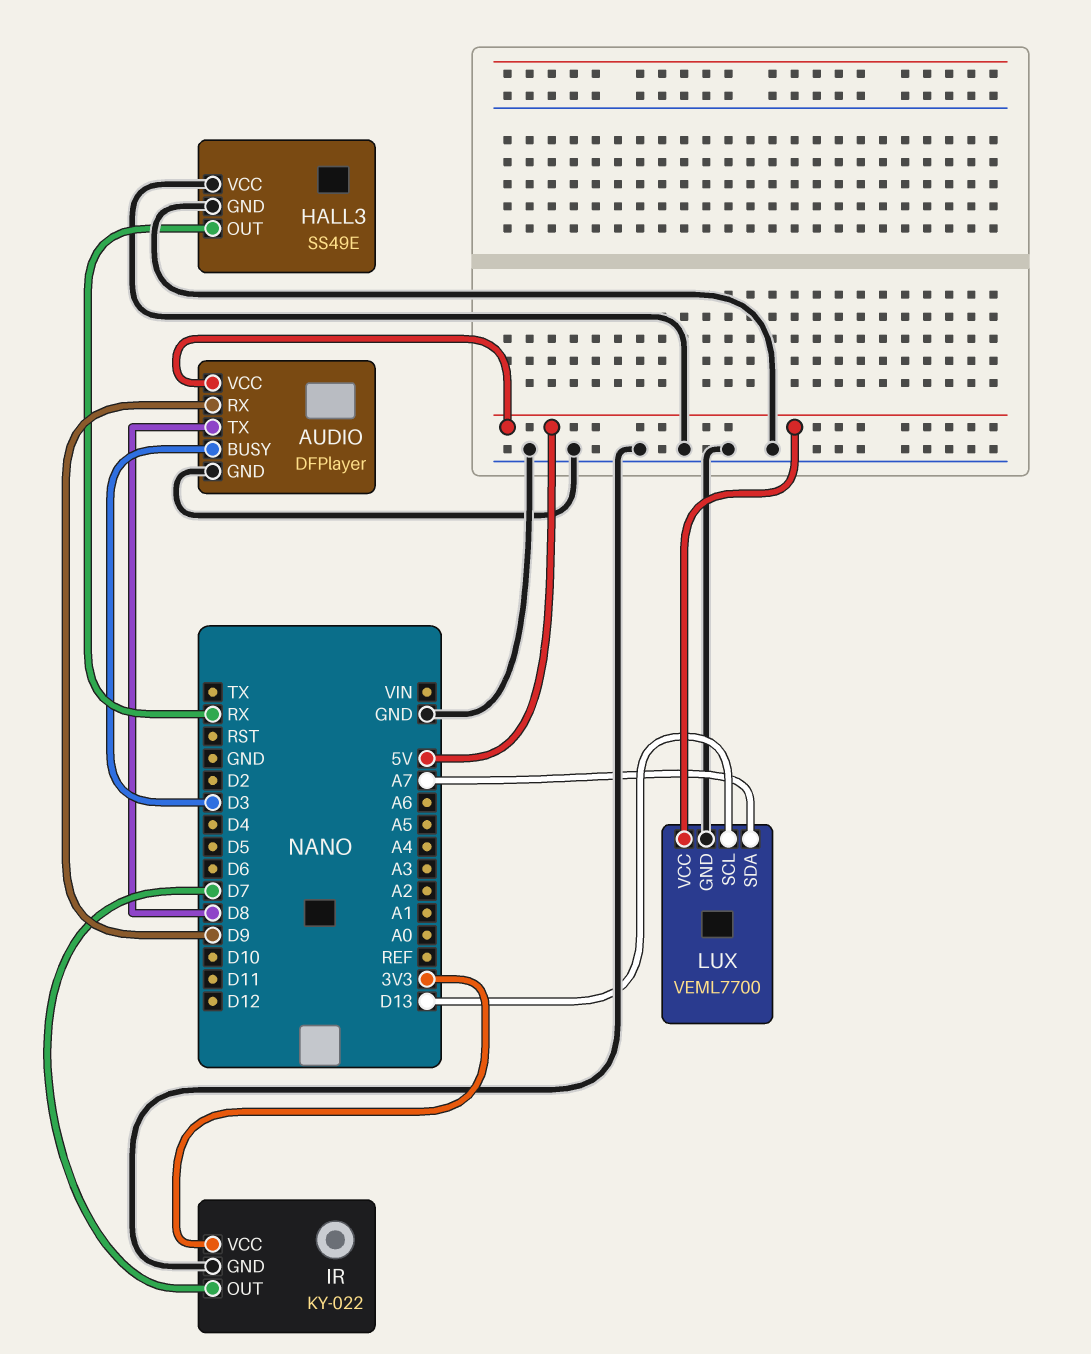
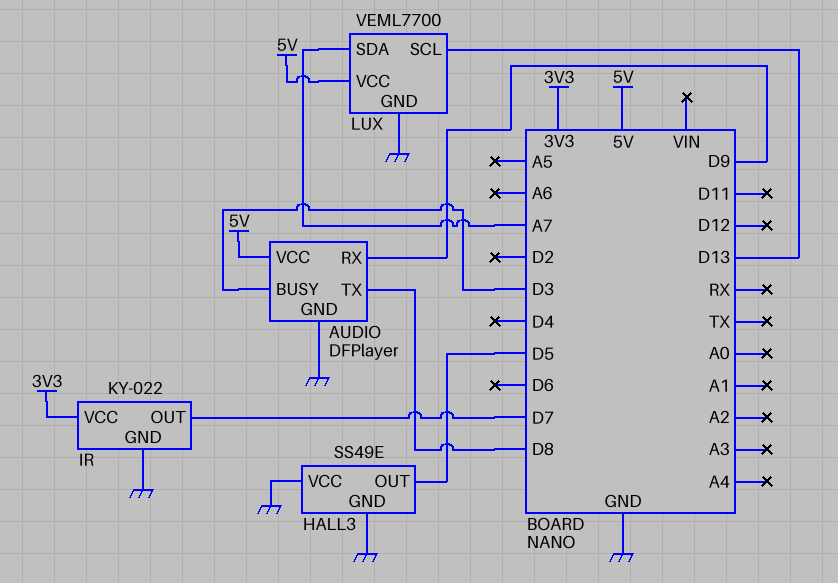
HALL3 pin OUT: RX -> D5

